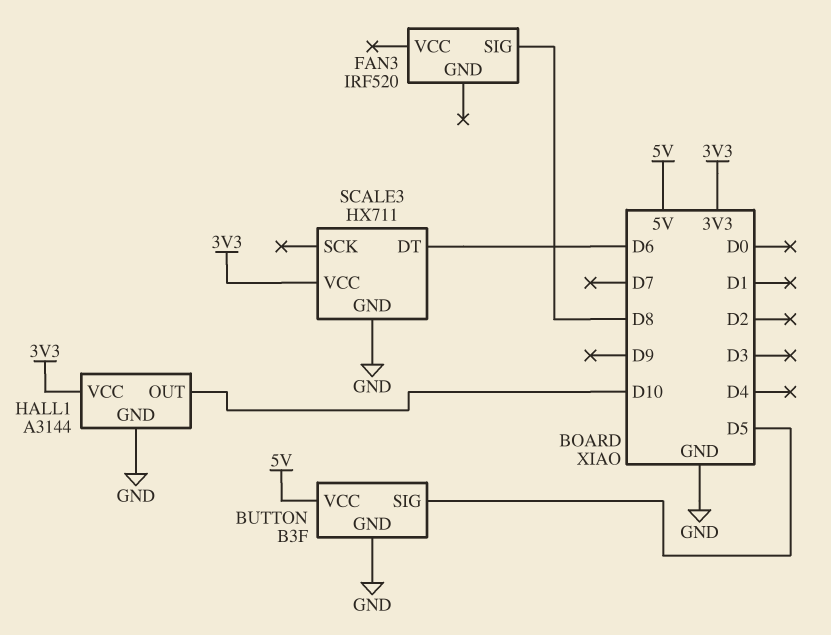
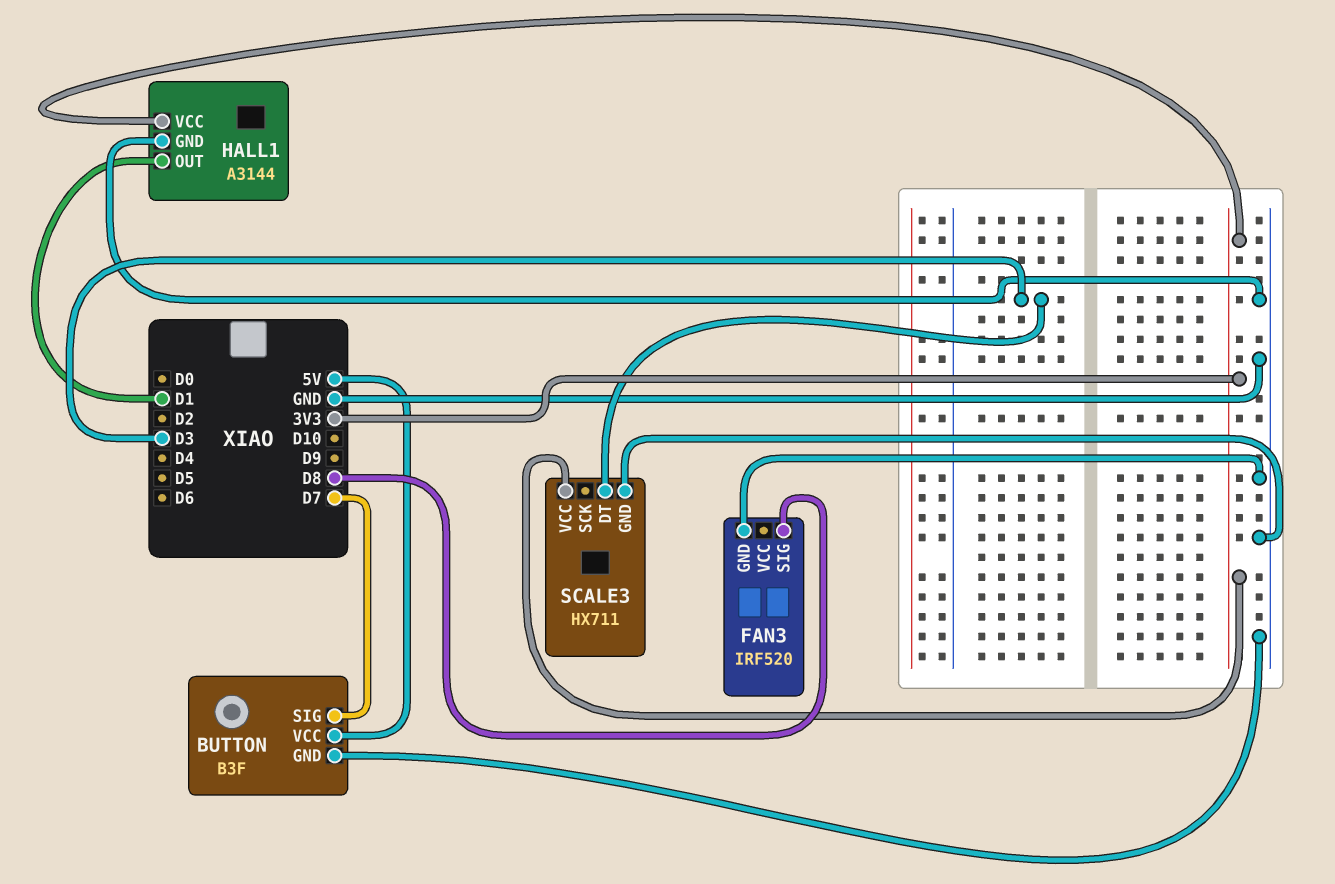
BUTTON pin SIG: D5 -> D7
FAN3 pin GND: none -> GND
HALL1 pin OUT: D10 -> D1
SCALE3 pin DT: D6 -> D3

